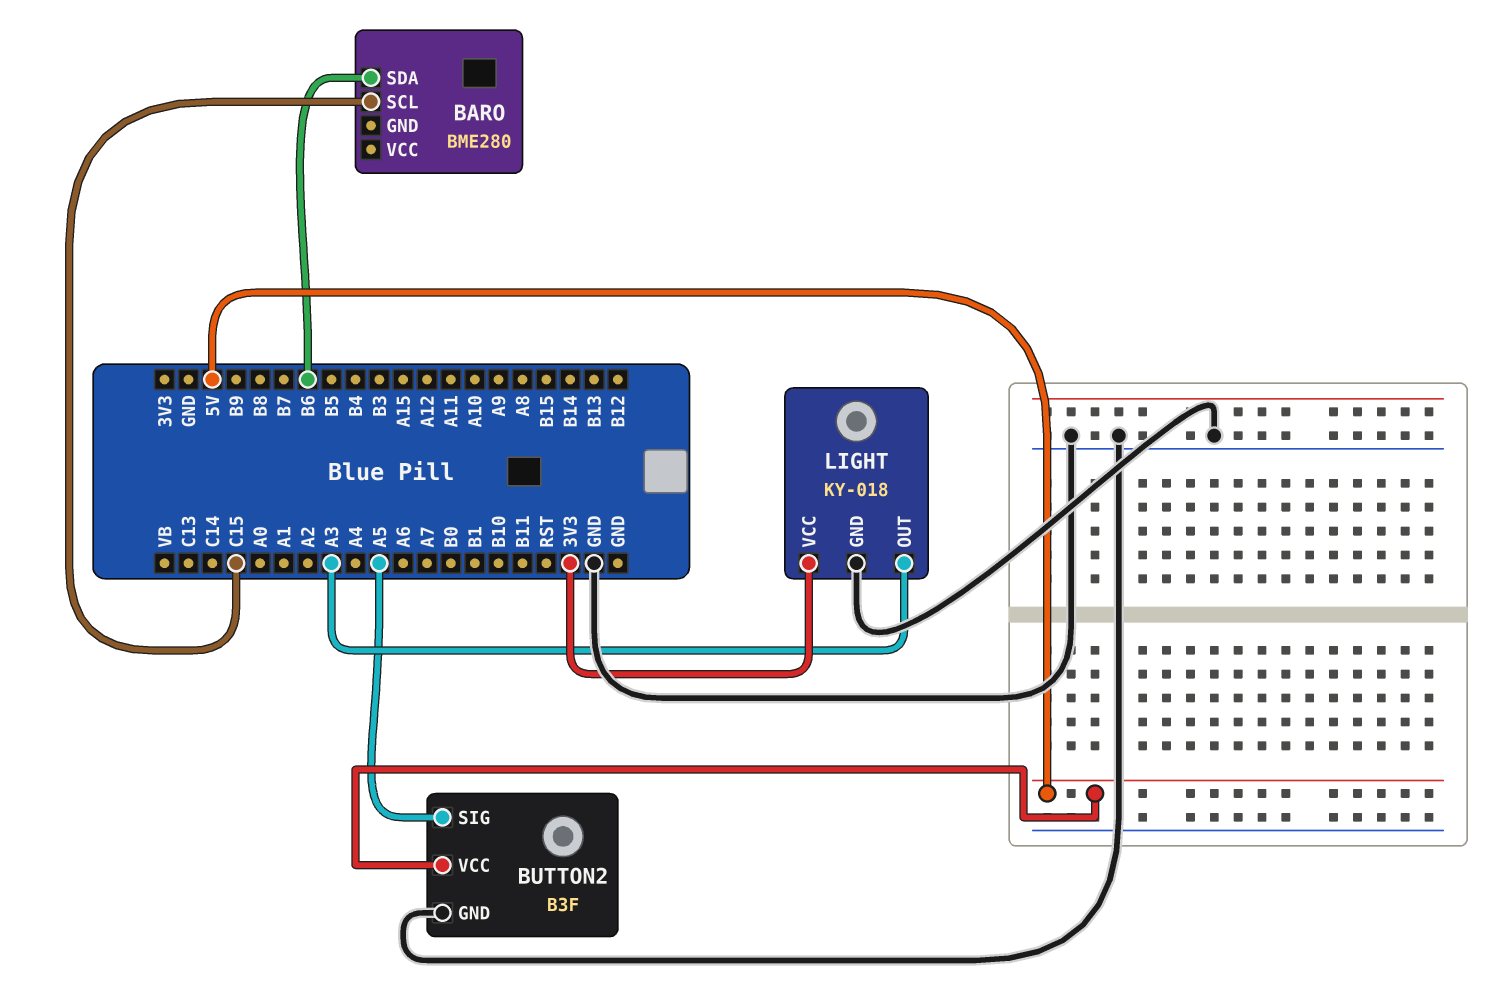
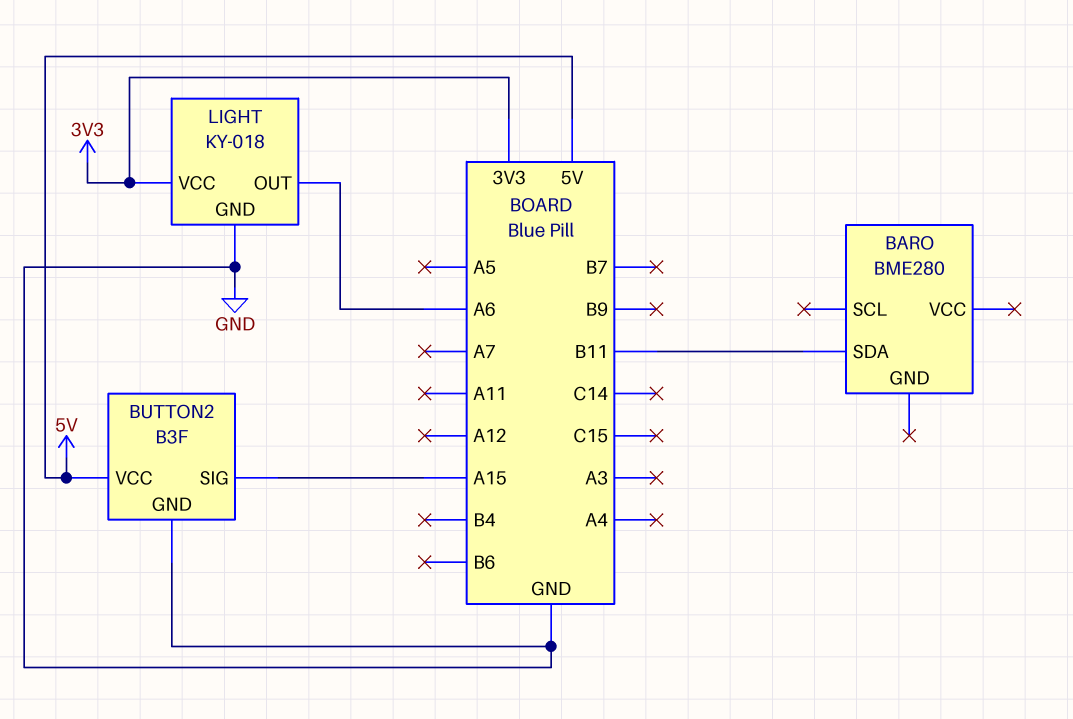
BARO pin SCL: C15 -> none
BARO pin SDA: B6 -> B11
BUTTON2 pin SIG: A5 -> A15
LIGHT pin OUT: A3 -> A6

